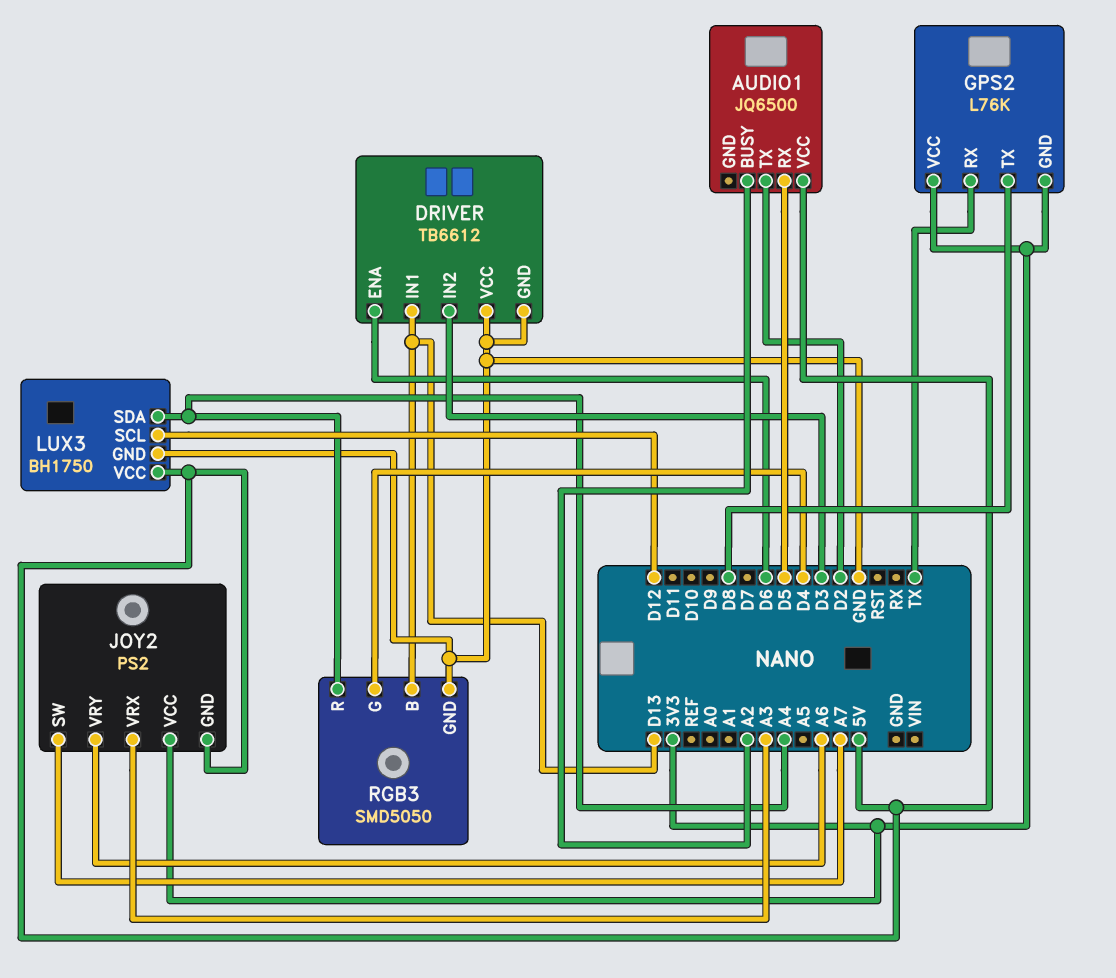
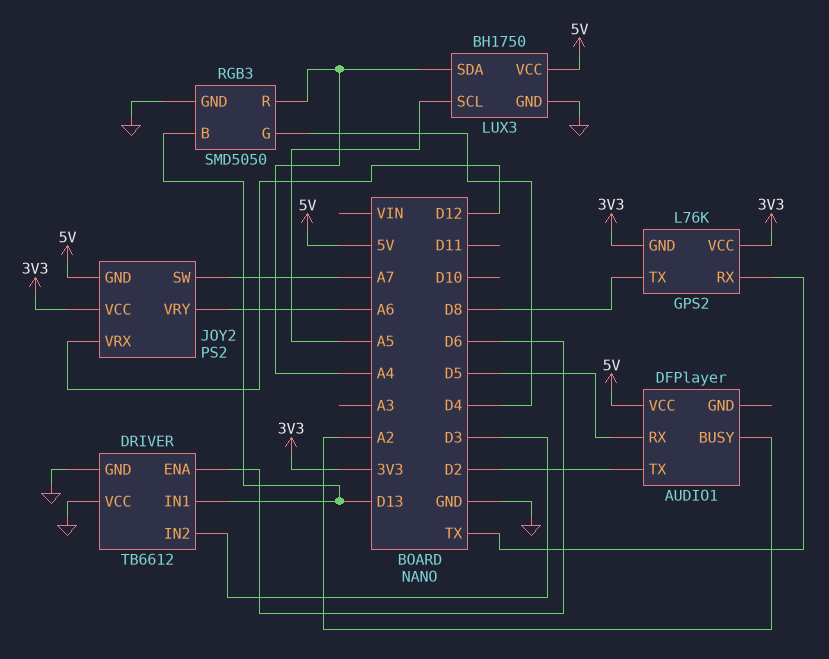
AUDIO1: JQ6500 -> DFPlayer
JOY2 pin VRX: A3 -> D12
LUX3 pin SCL: D12 -> A5

